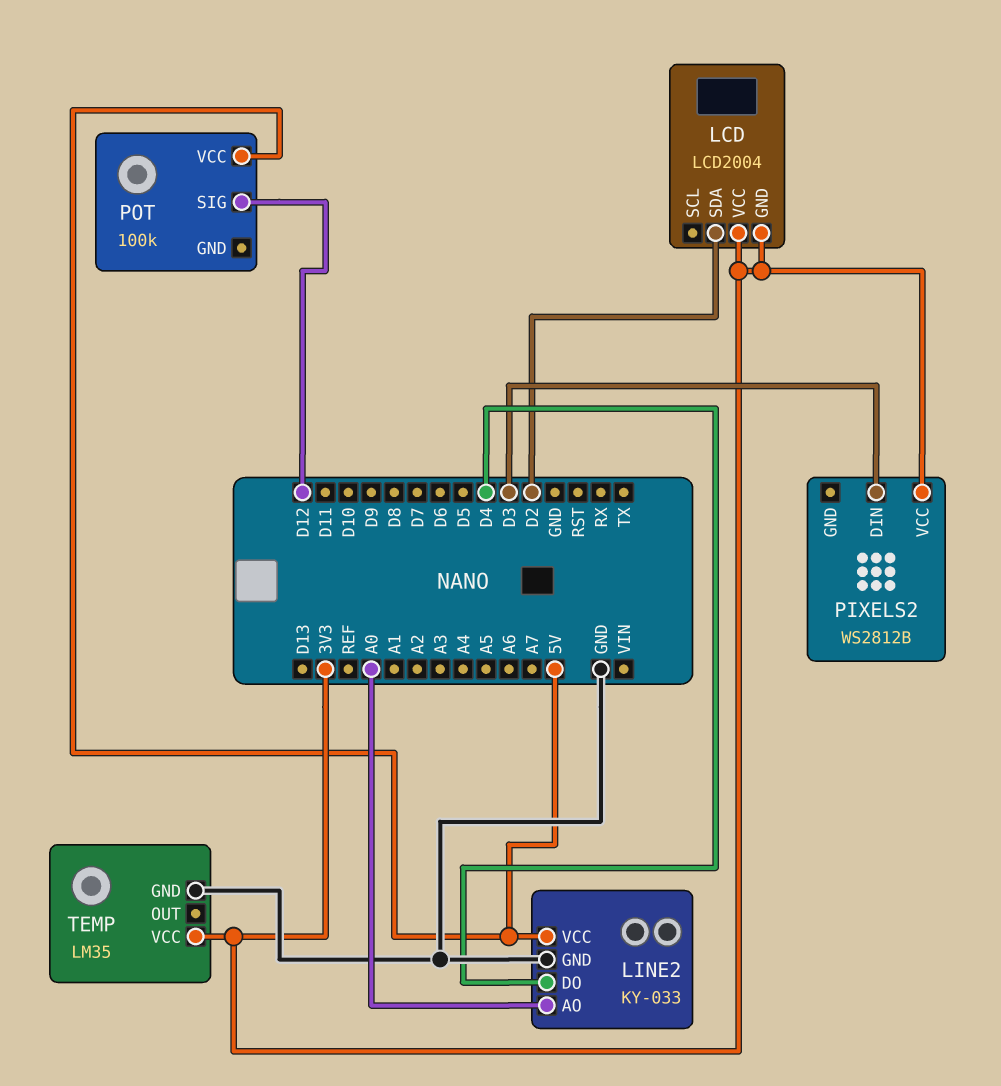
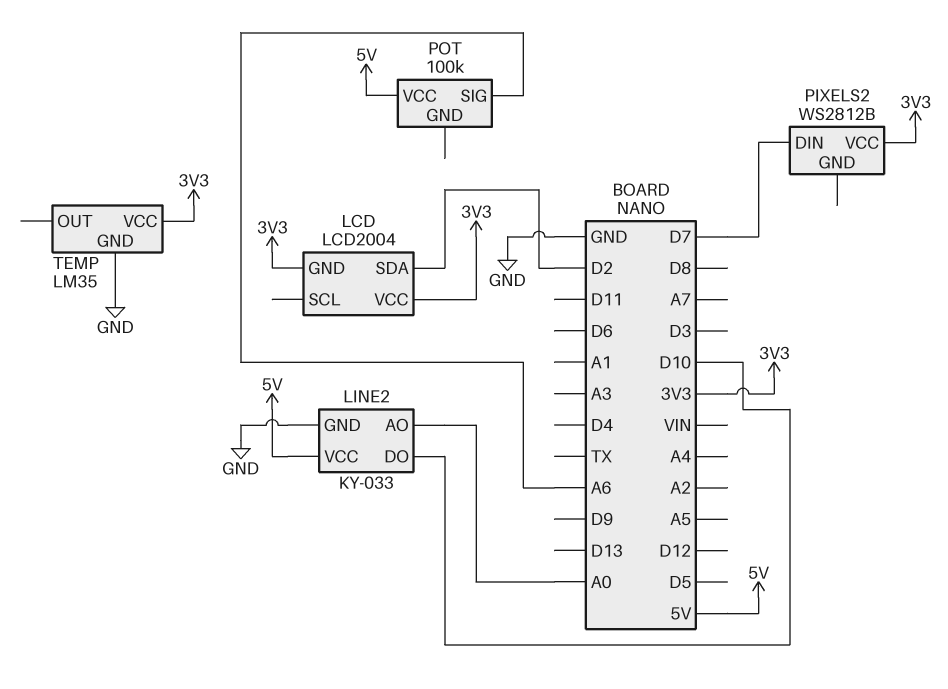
LINE2 pin DO: D4 -> D10
PIXELS2 pin DIN: D3 -> D7
POT pin SIG: D12 -> A6

